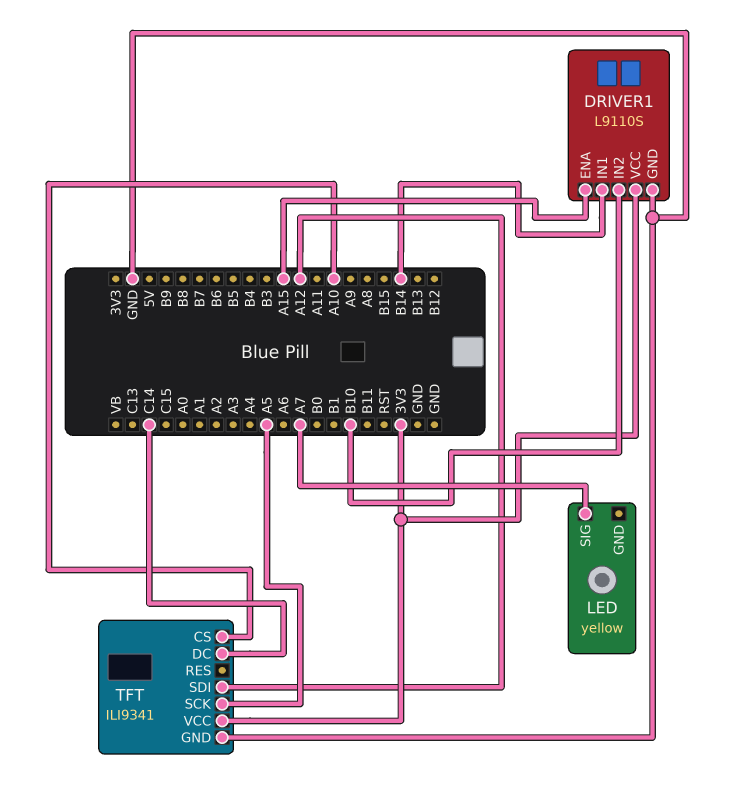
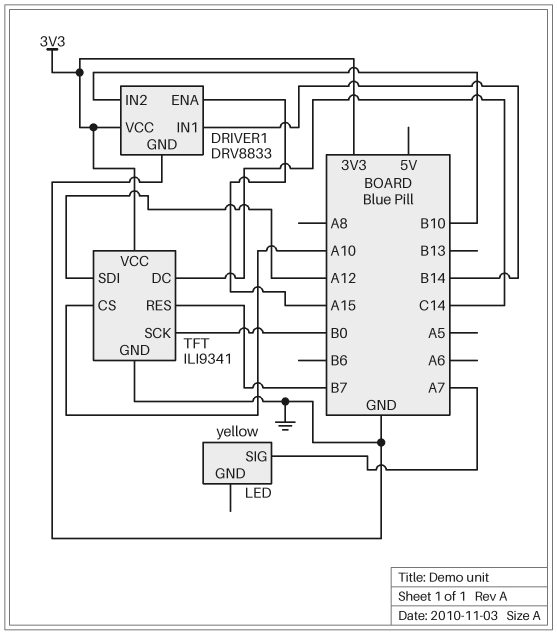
DRIVER1: L9110S -> DRV8833
TFT pin RES: none -> B7
TFT pin SCK: A5 -> B0

